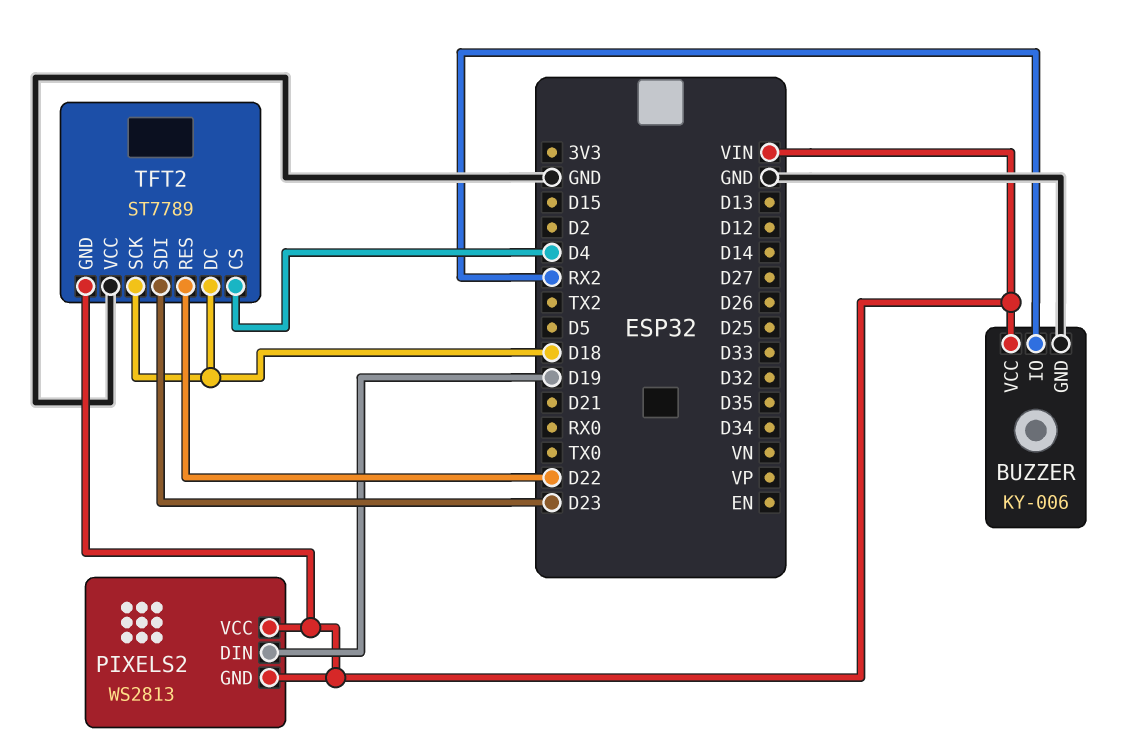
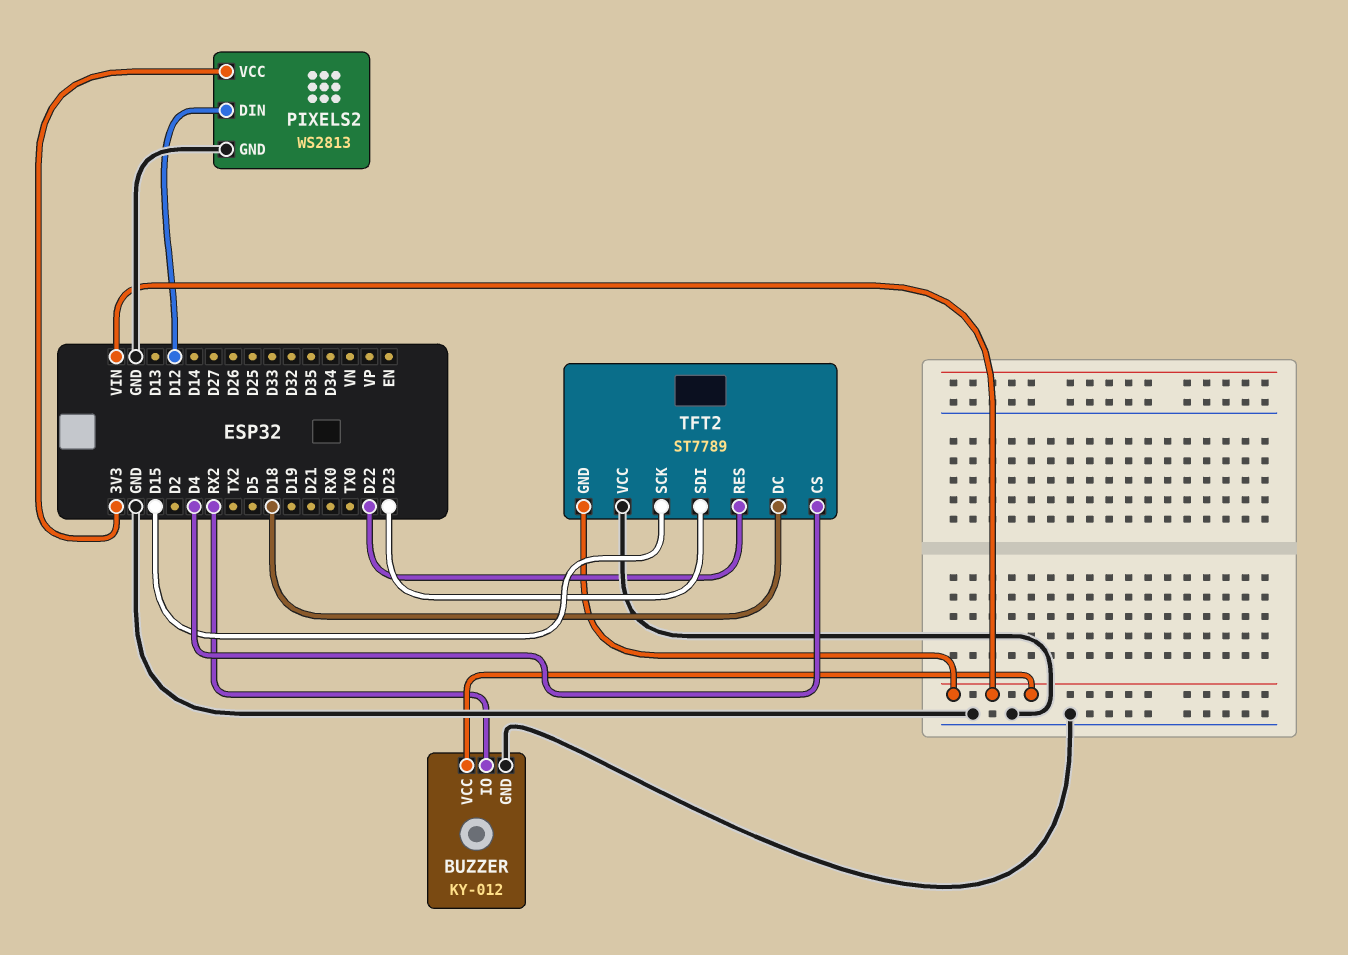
BUZZER: KY-006 -> KY-012
PIXELS2 pin DIN: D19 -> D12
PIXELS2 pin GND: VIN -> GND
PIXELS2 pin VCC: VIN -> 3V3
TFT2 pin SCK: D18 -> D15

